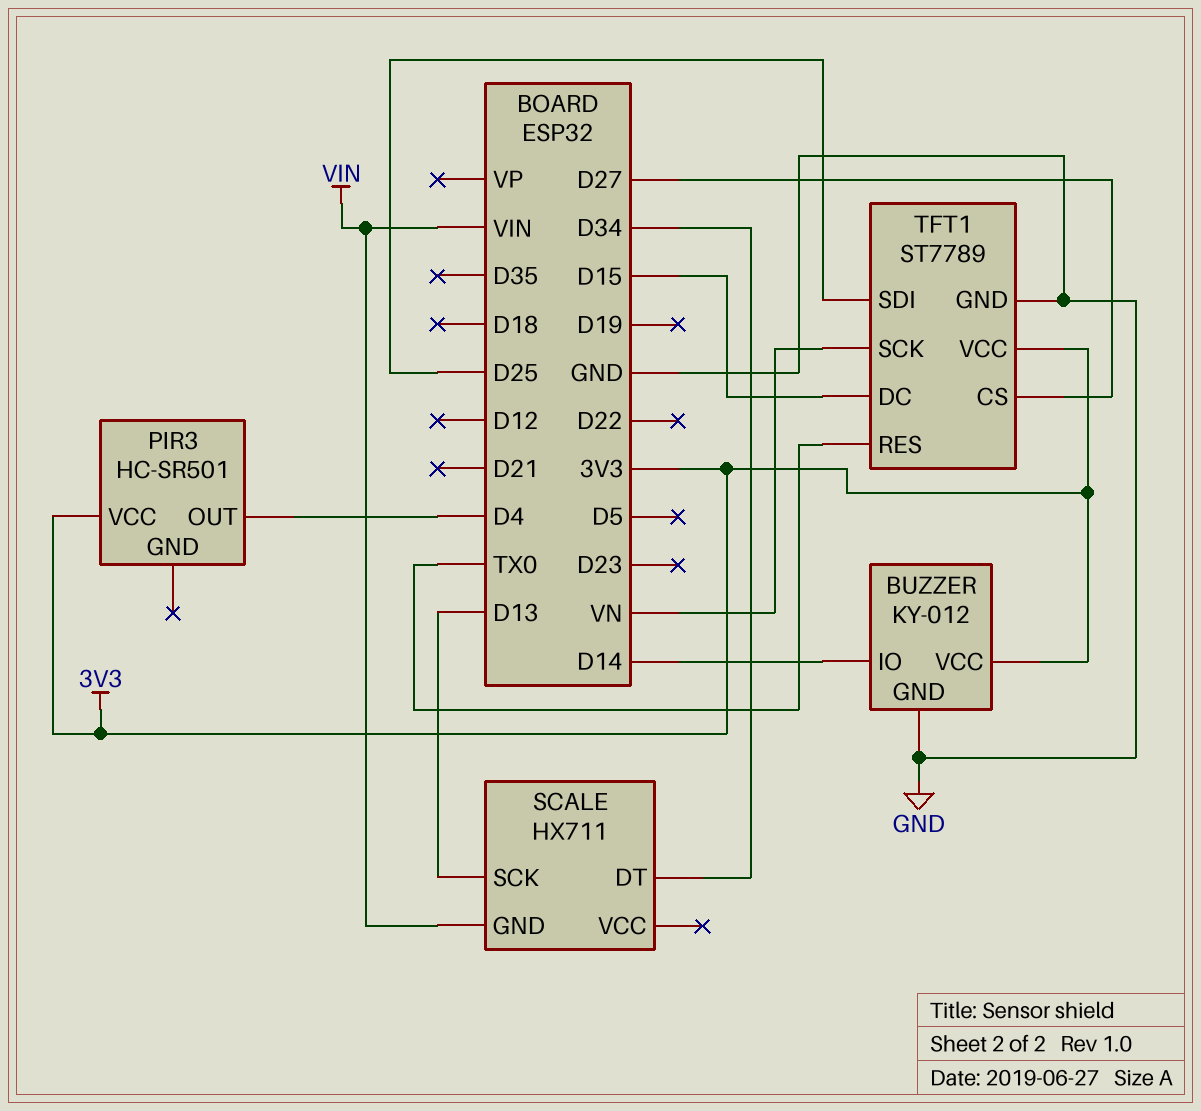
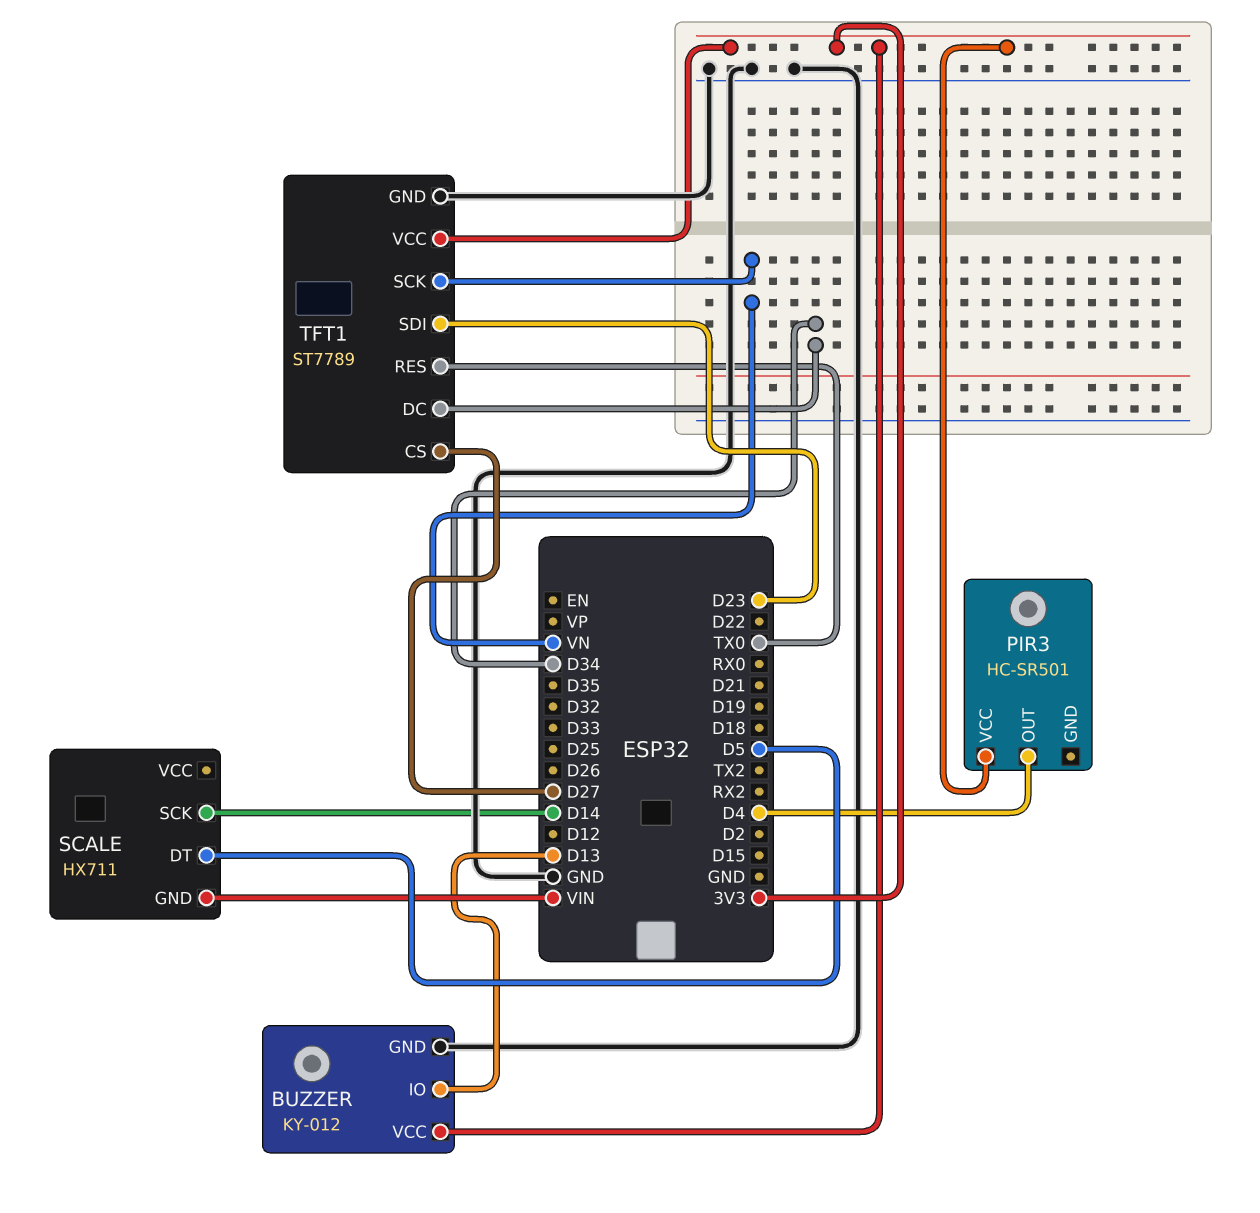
BUZZER pin IO: D14 -> D13
SCALE pin DT: D34 -> D5
SCALE pin SCK: D13 -> D14
TFT1 pin DC: D15 -> D34
TFT1 pin SDI: D25 -> D23

